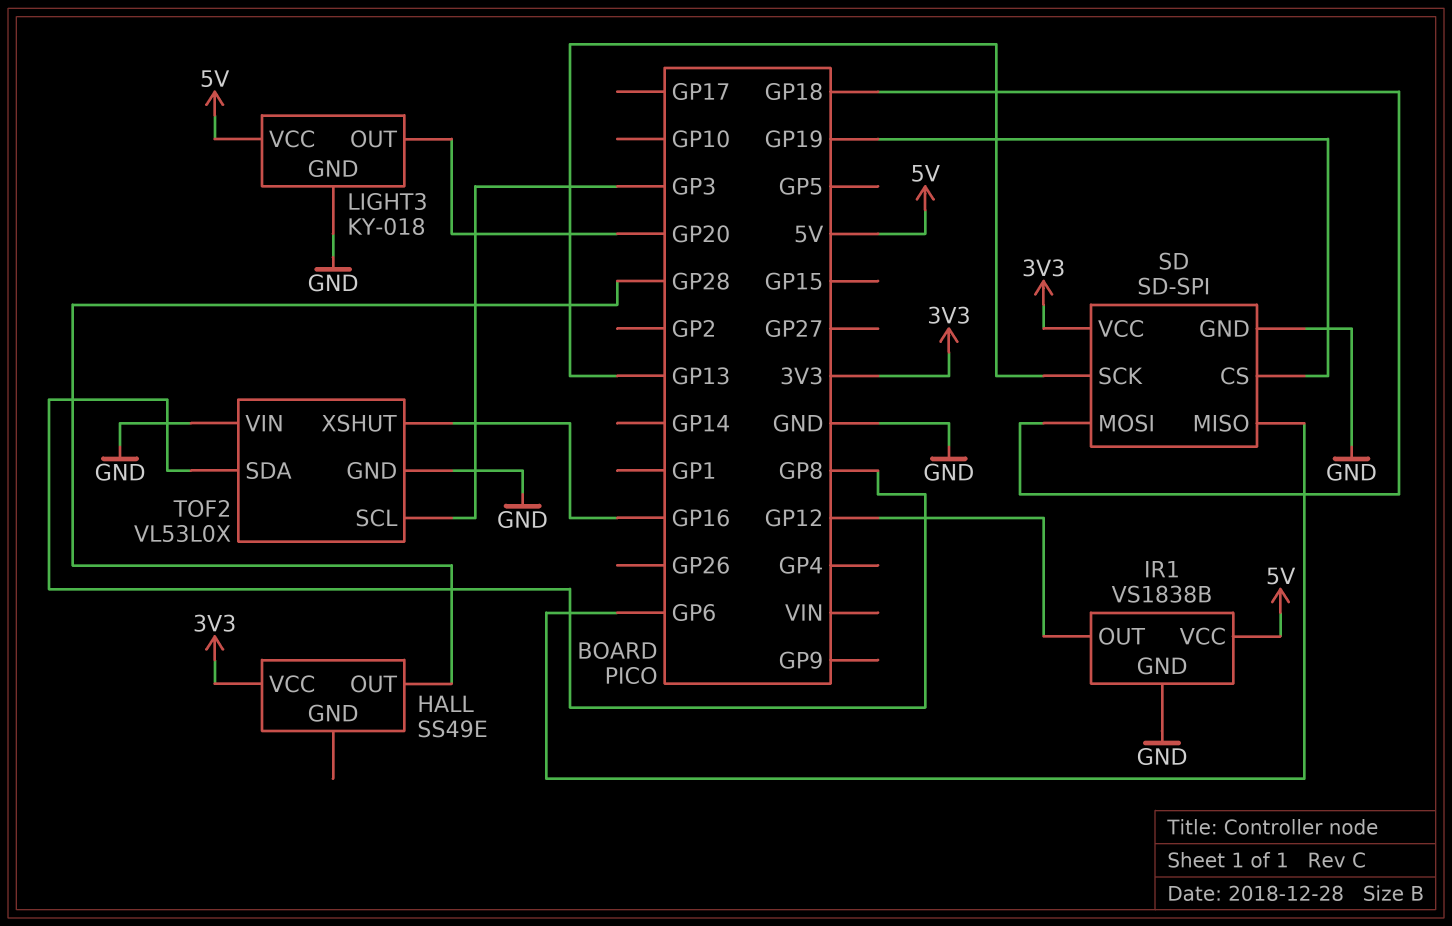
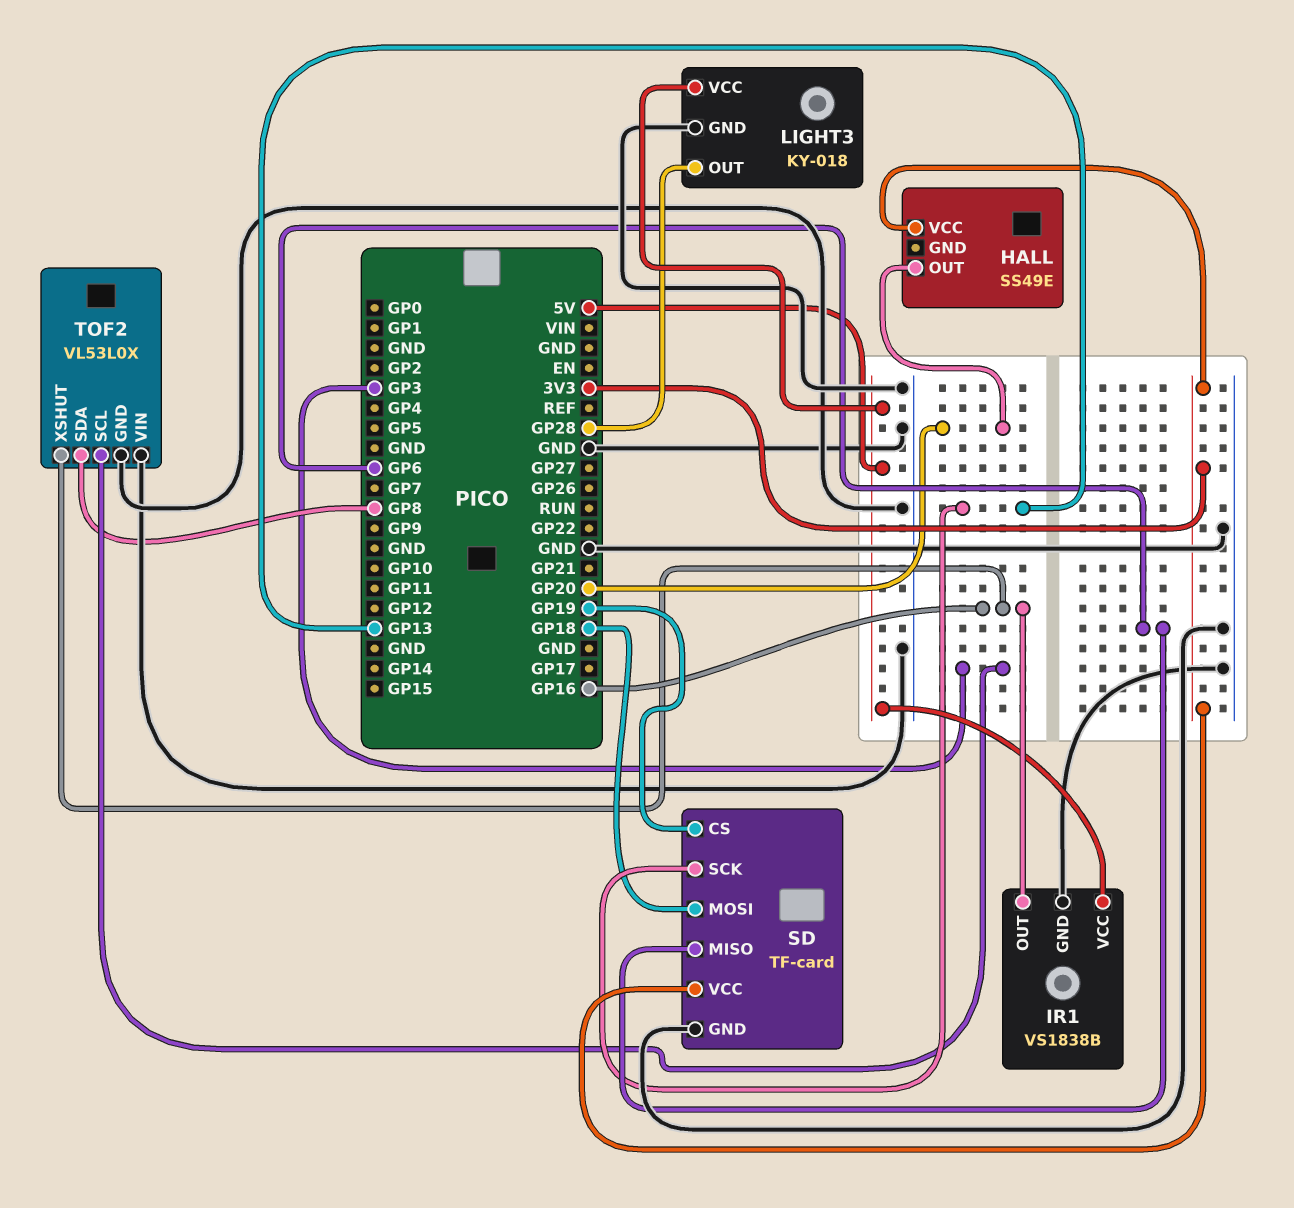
HALL pin OUT: GP28 -> GP20
IR1 pin OUT: GP12 -> GP16
LIGHT3 pin OUT: GP20 -> GP28
SD: SD-SPI -> TF-card

